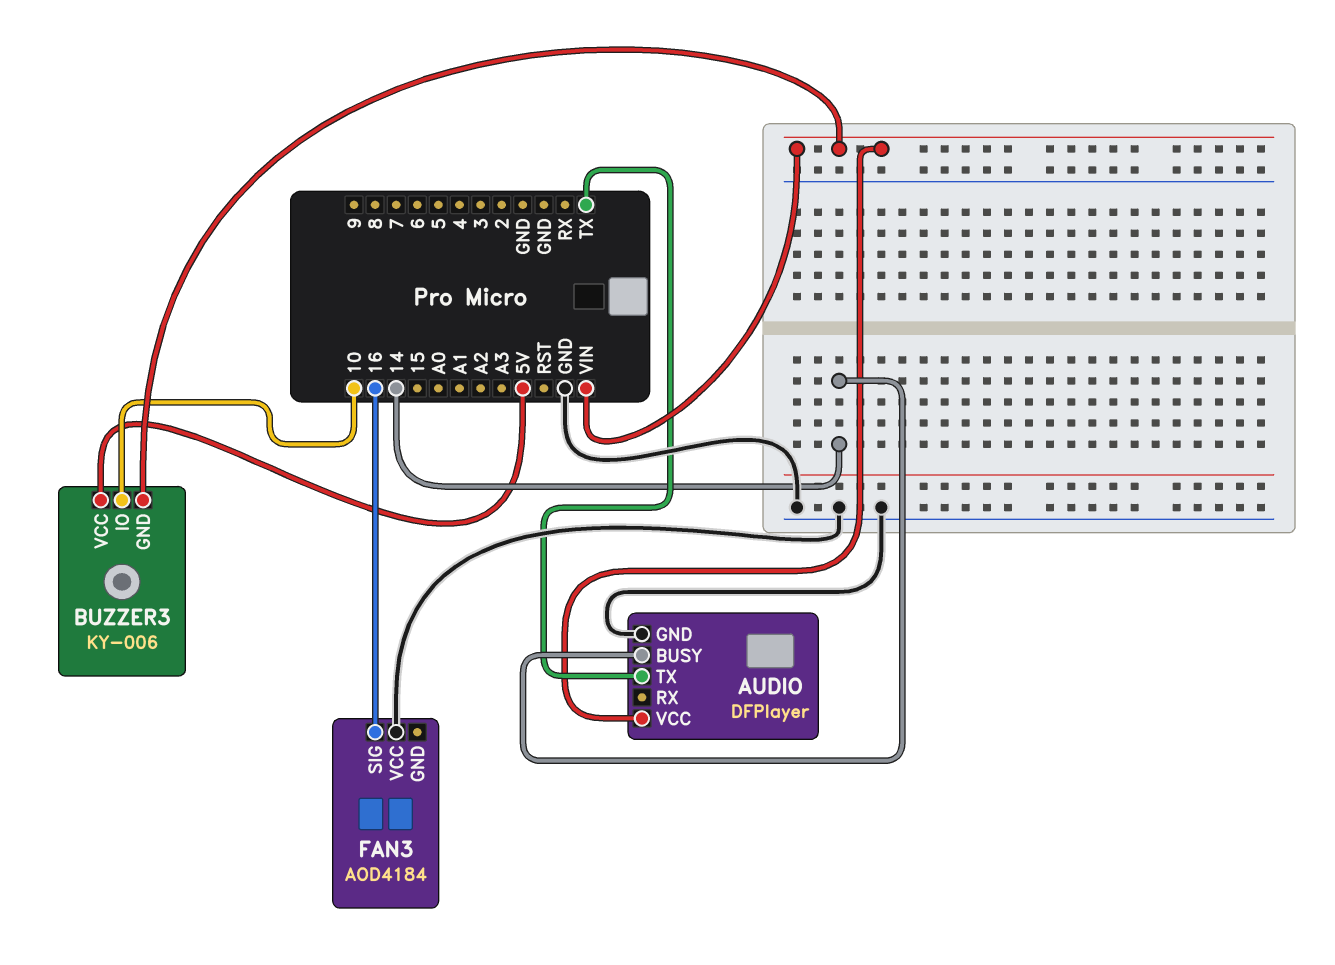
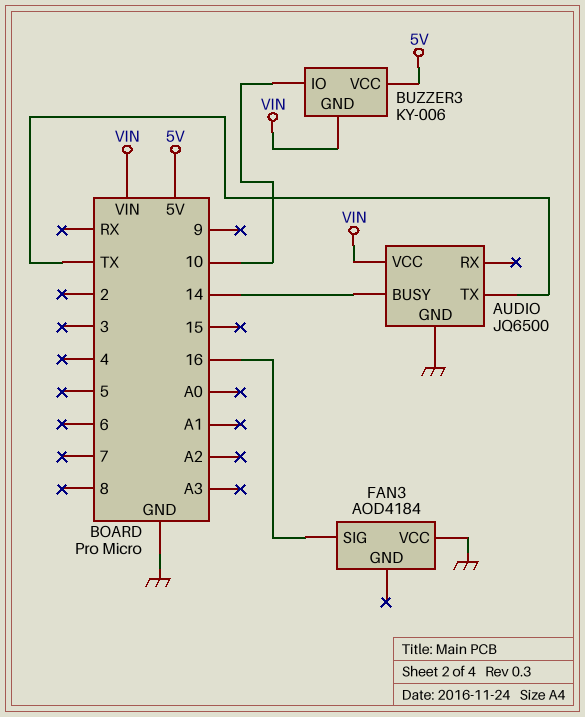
AUDIO: DFPlayer -> JQ6500

